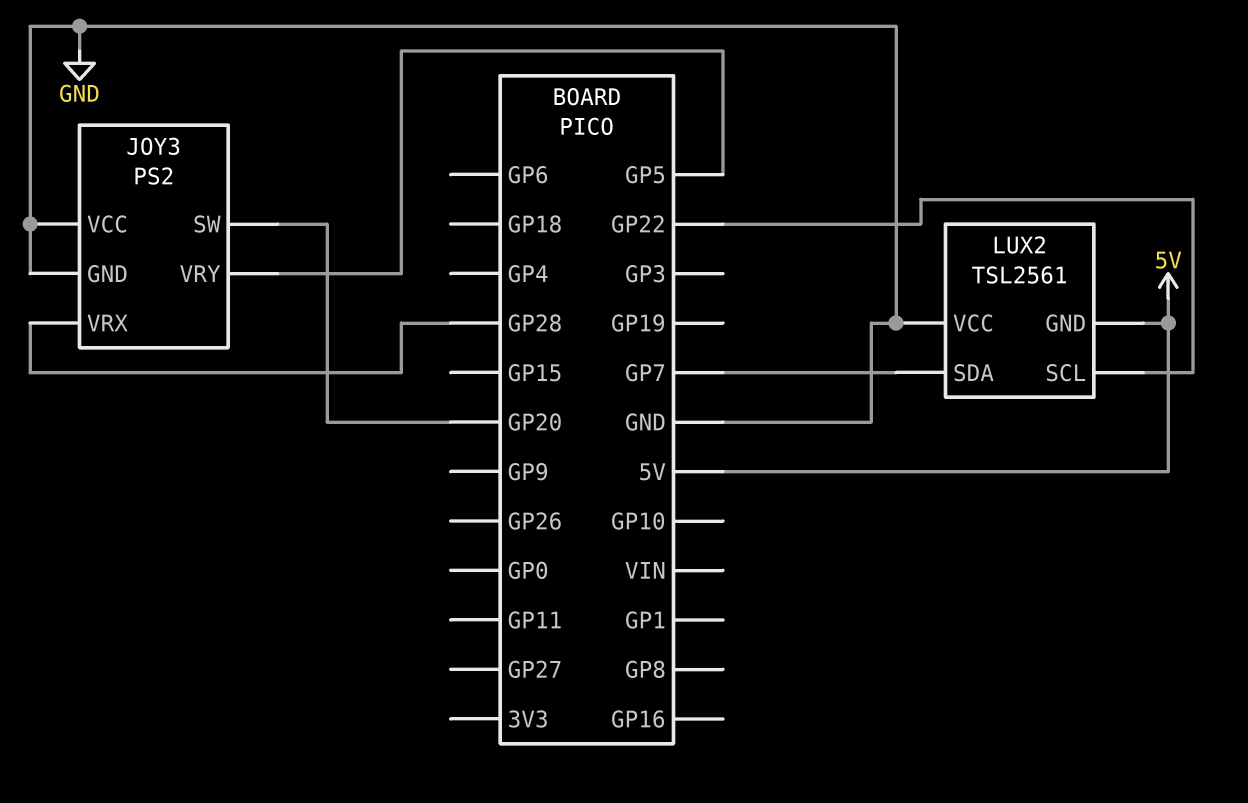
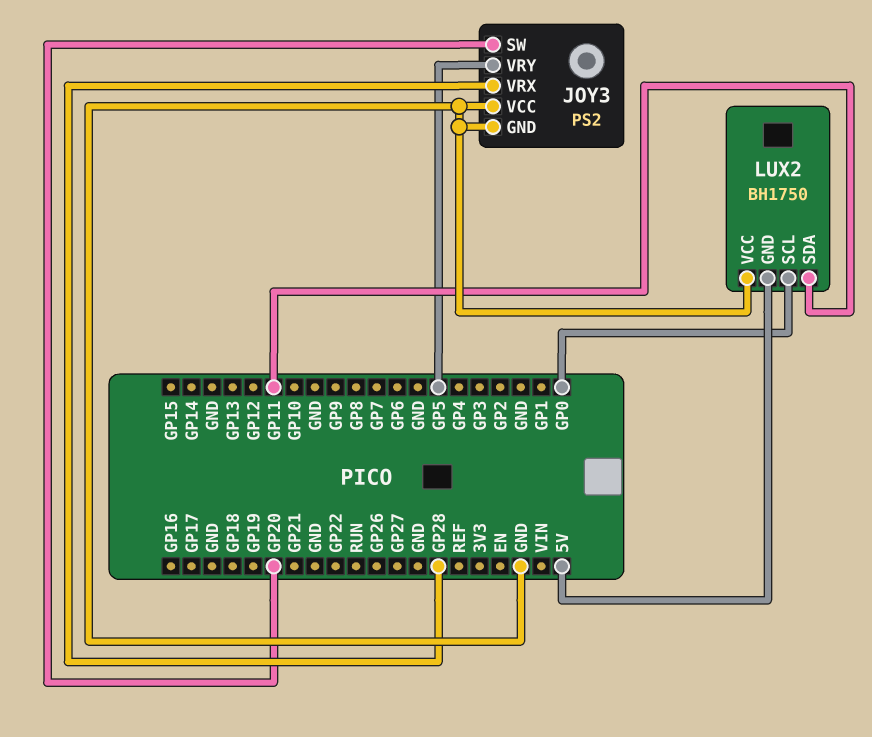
LUX2: TSL2561 -> BH1750
LUX2 pin SCL: GP22 -> GP0
LUX2 pin SDA: GP7 -> GP11

